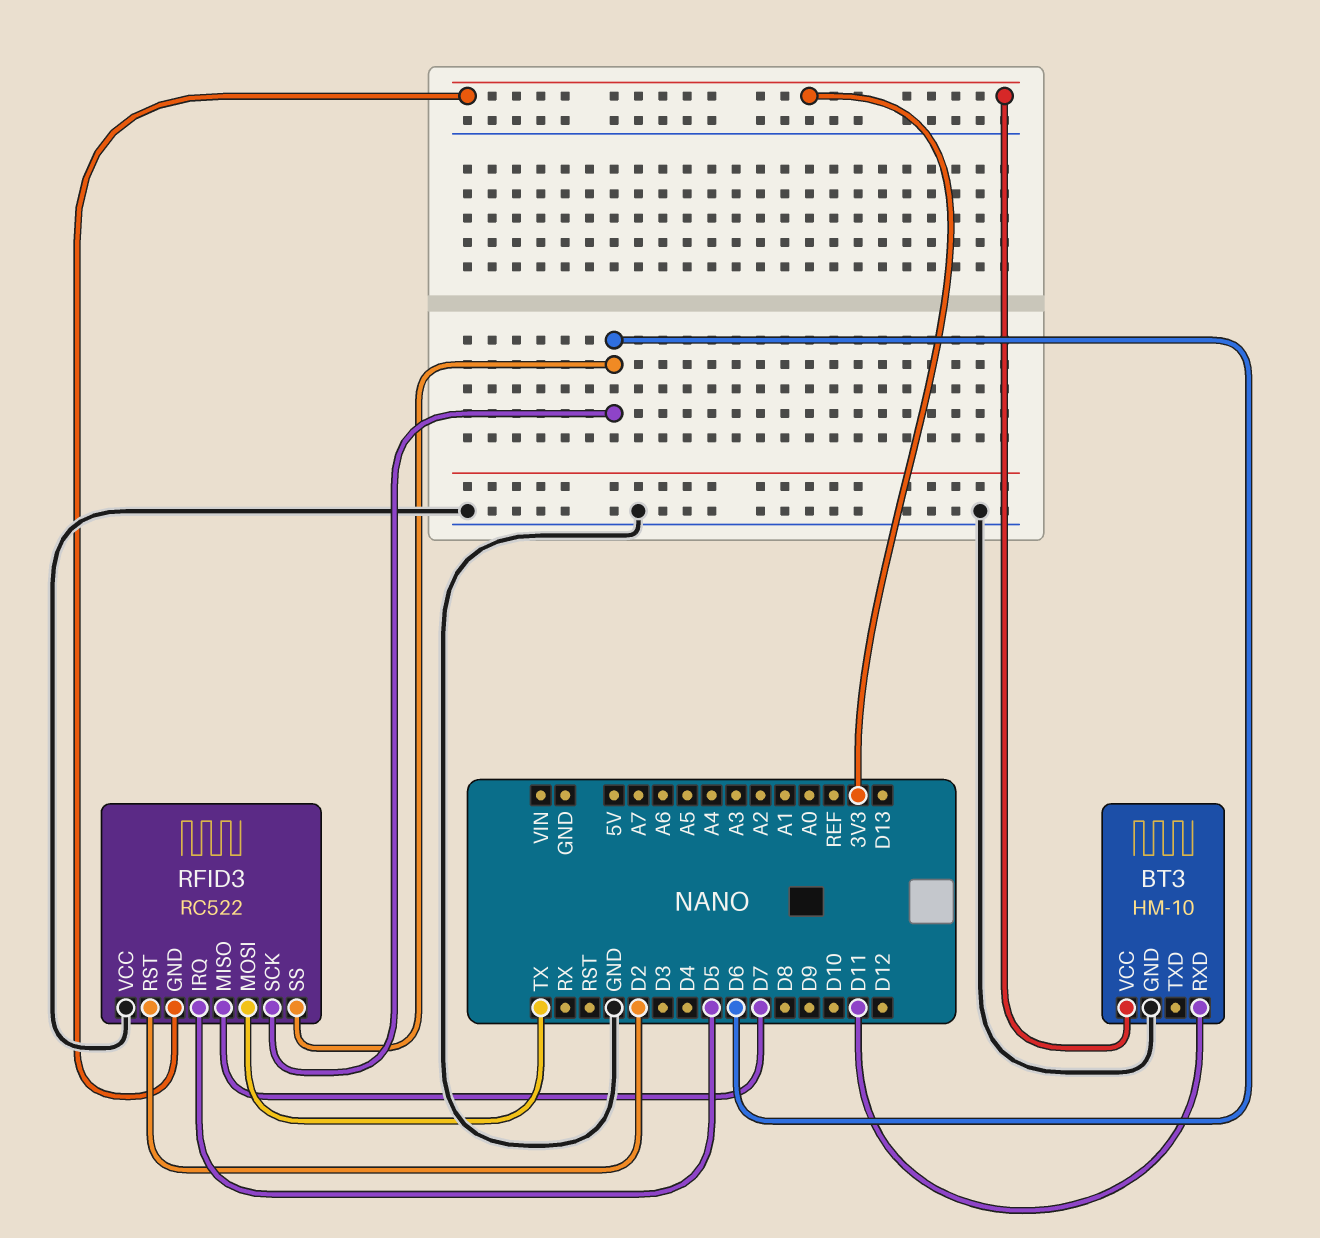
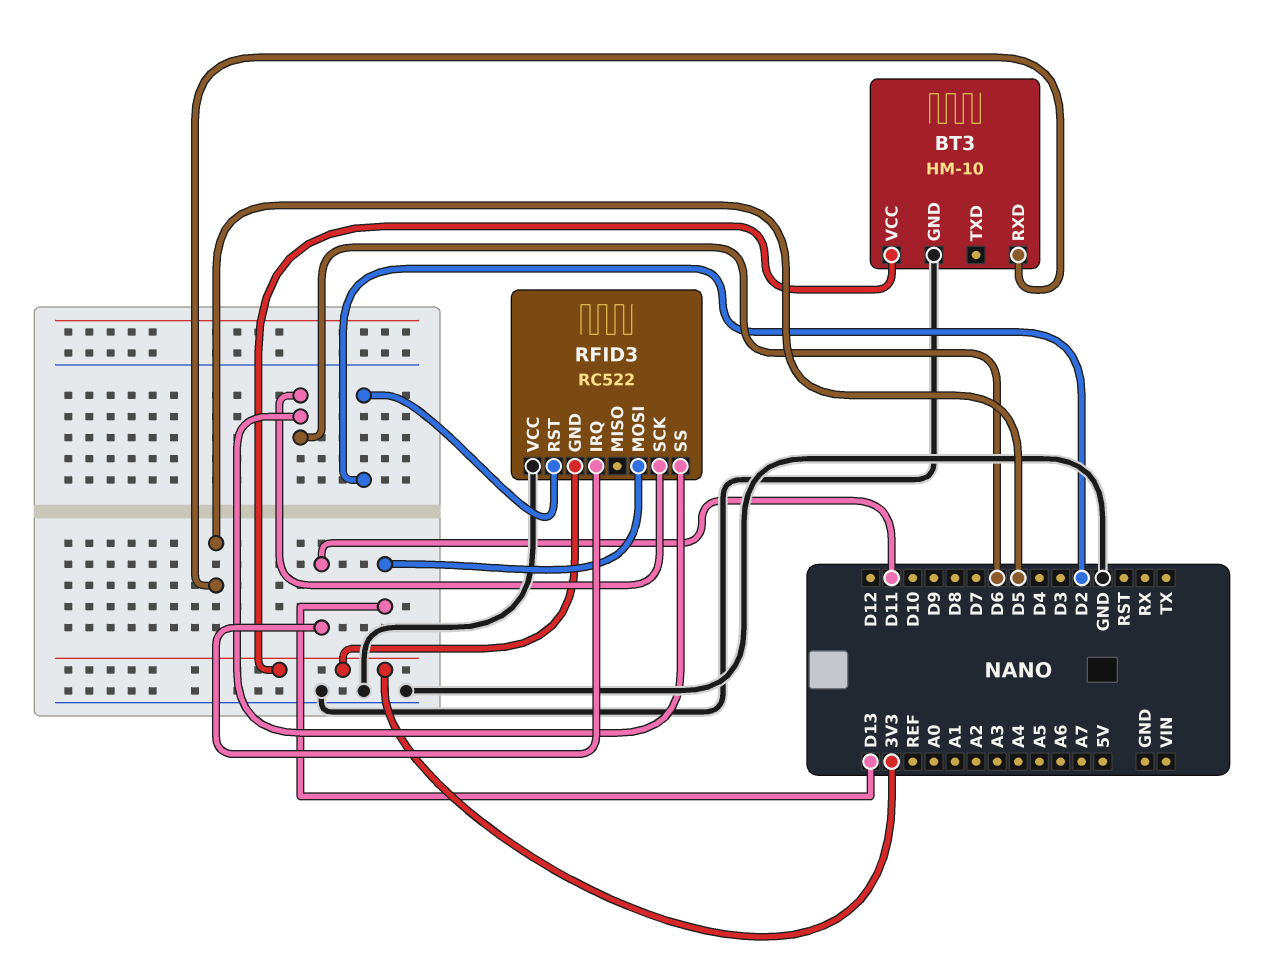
BT3 pin RXD: D11 -> D5
RFID3 pin IRQ: D5 -> D11
RFID3 pin MISO: D7 -> none
RFID3 pin MOSI: TX -> D13

